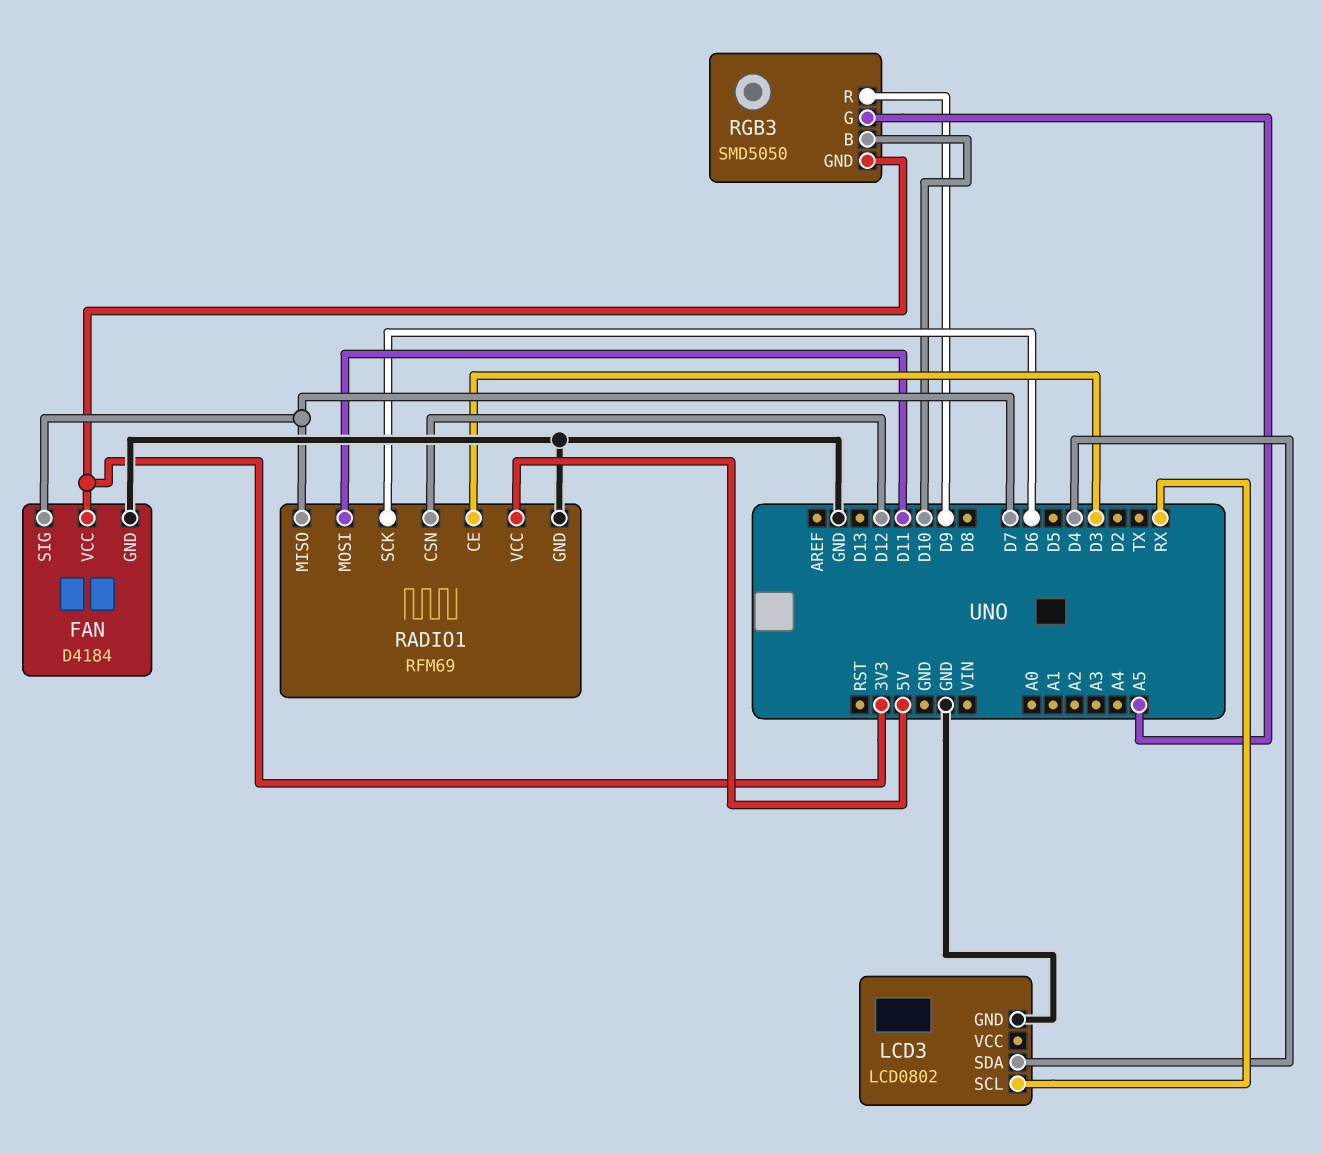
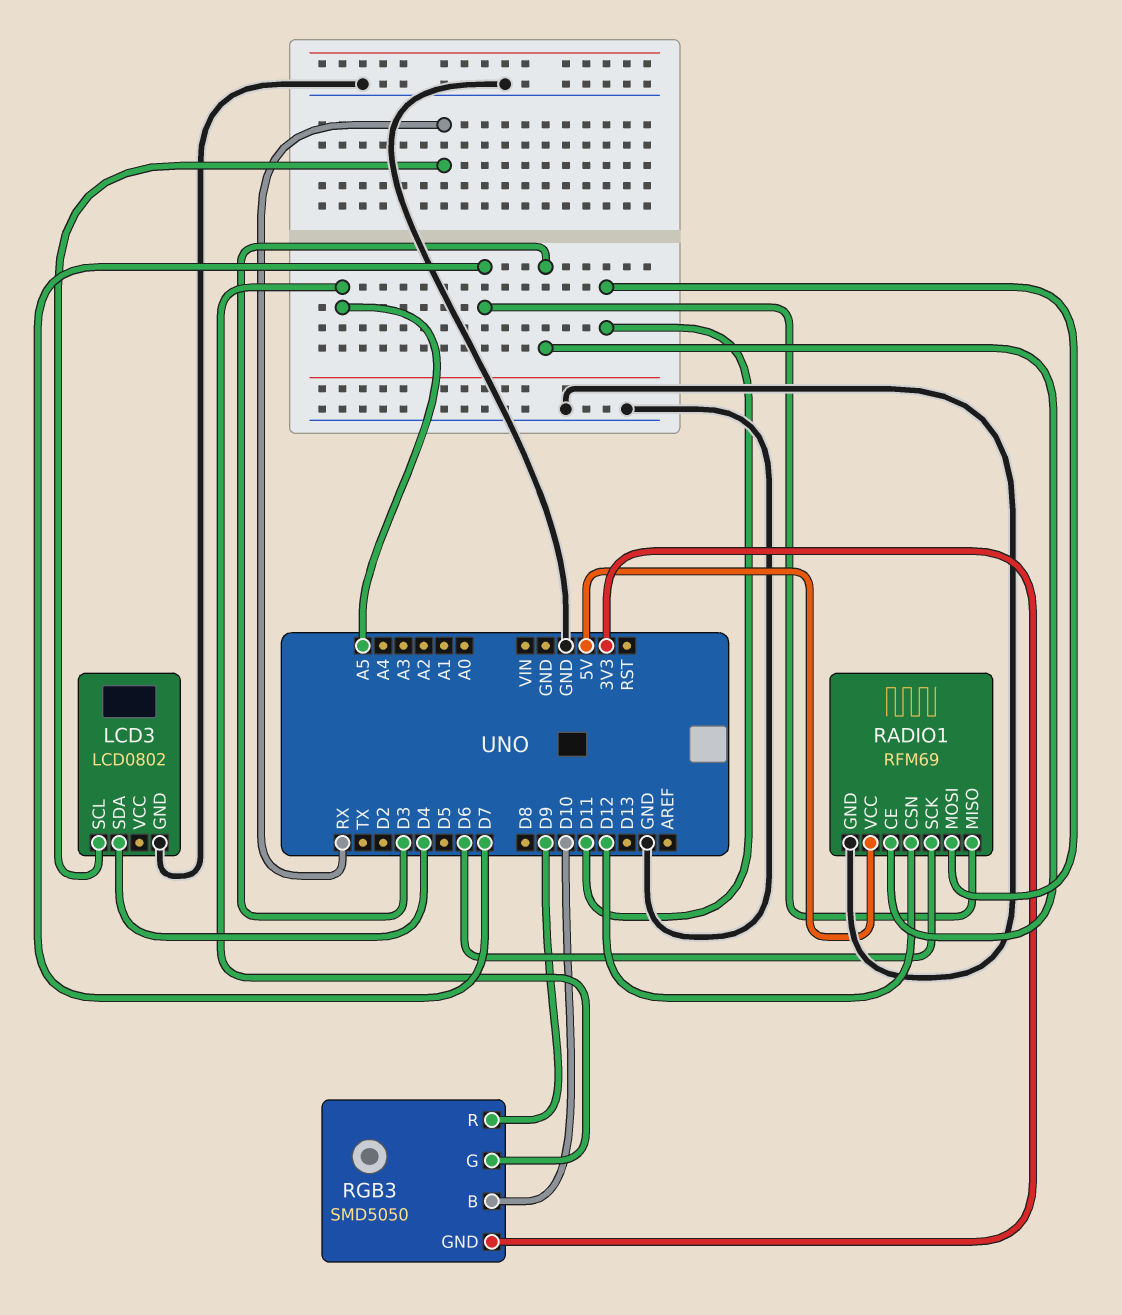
FAN: D4184 -> none
FAN pin GND: GND -> none
FAN pin SIG: D7 -> none
FAN pin VCC: 3V3 -> none

